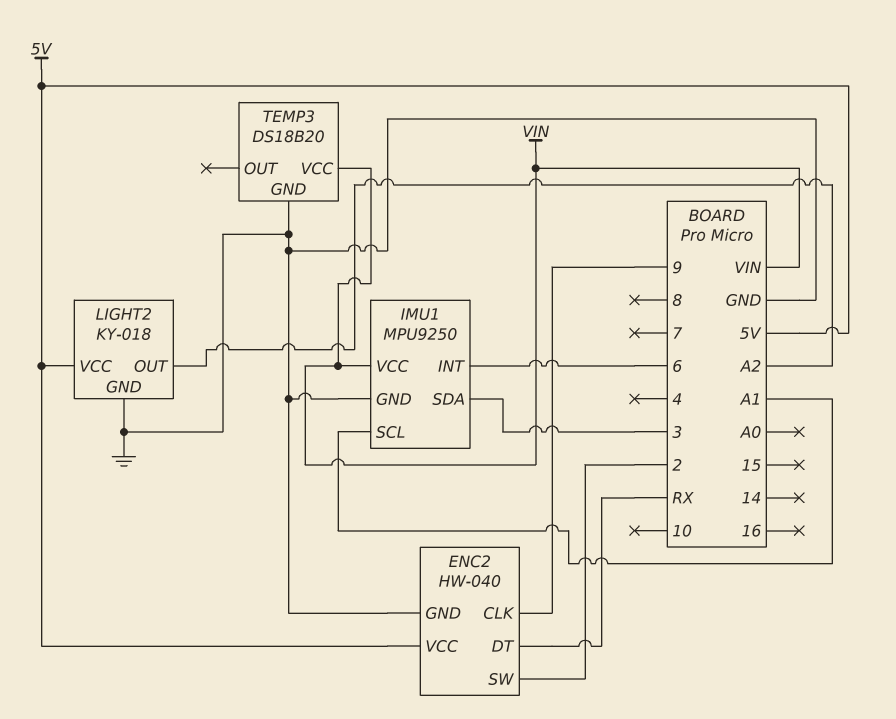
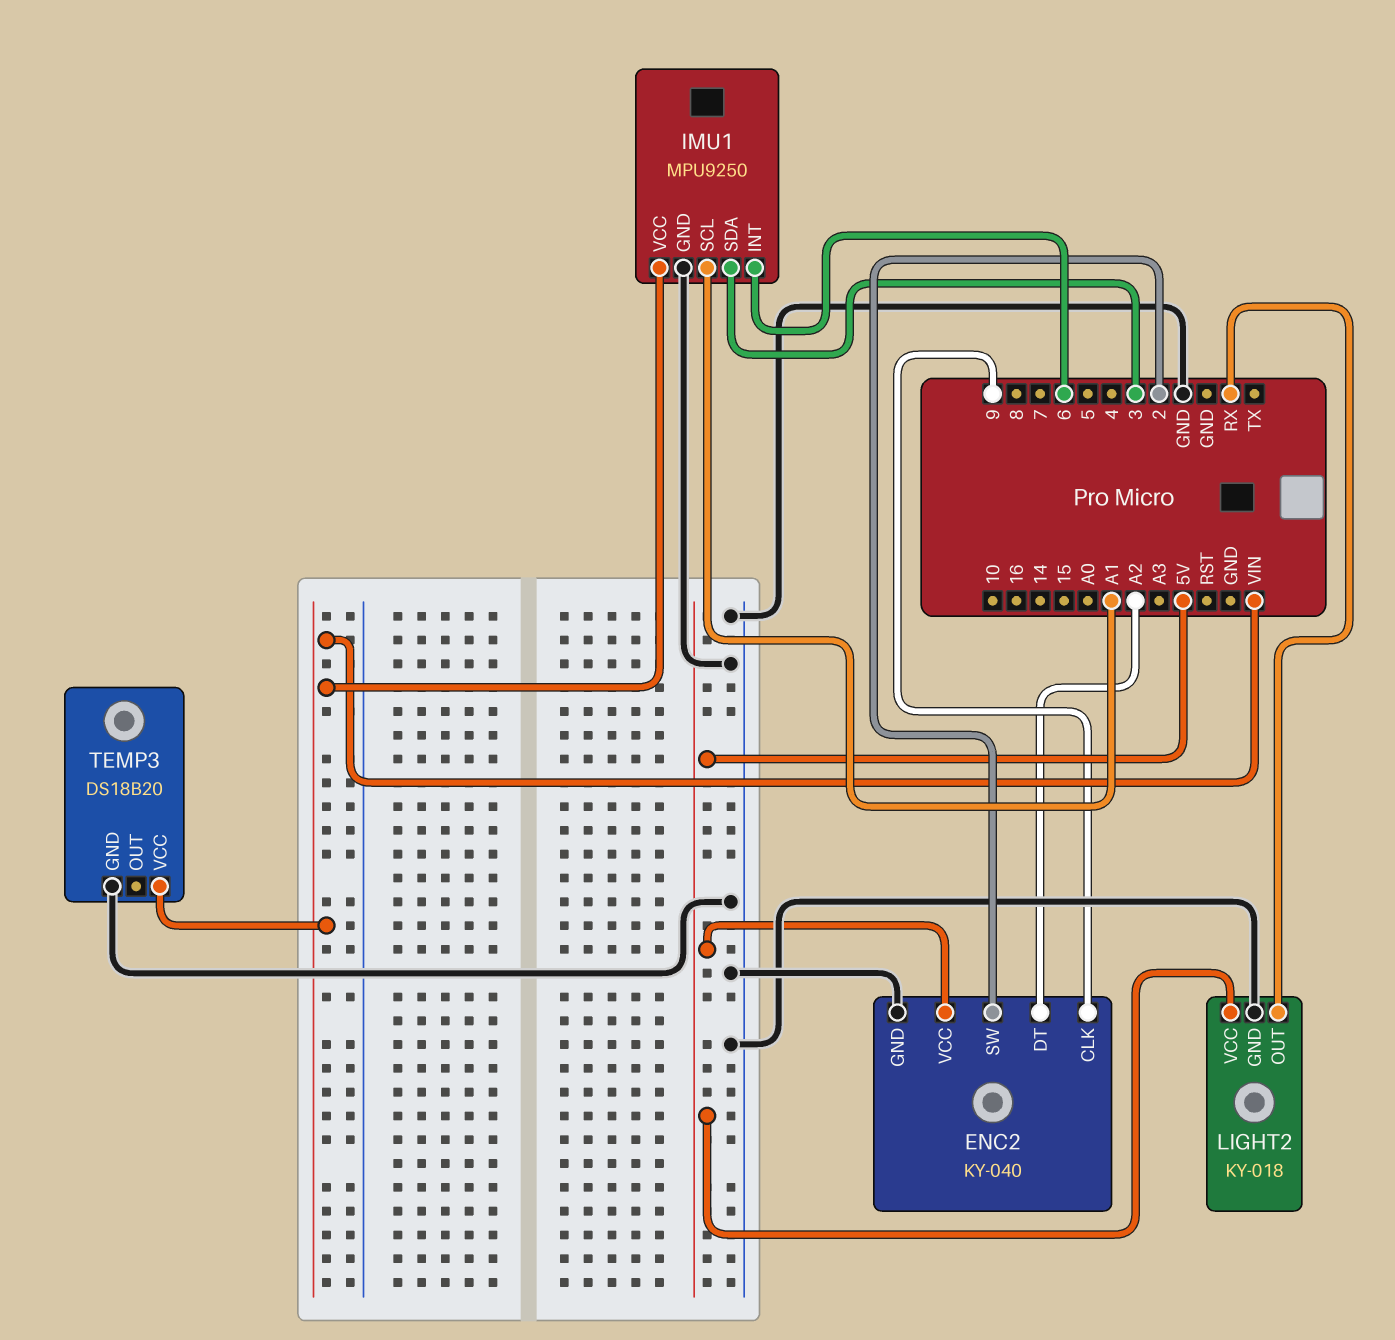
ENC2: HW-040 -> KY-040
ENC2 pin DT: RX -> A2
LIGHT2 pin OUT: A2 -> RX

